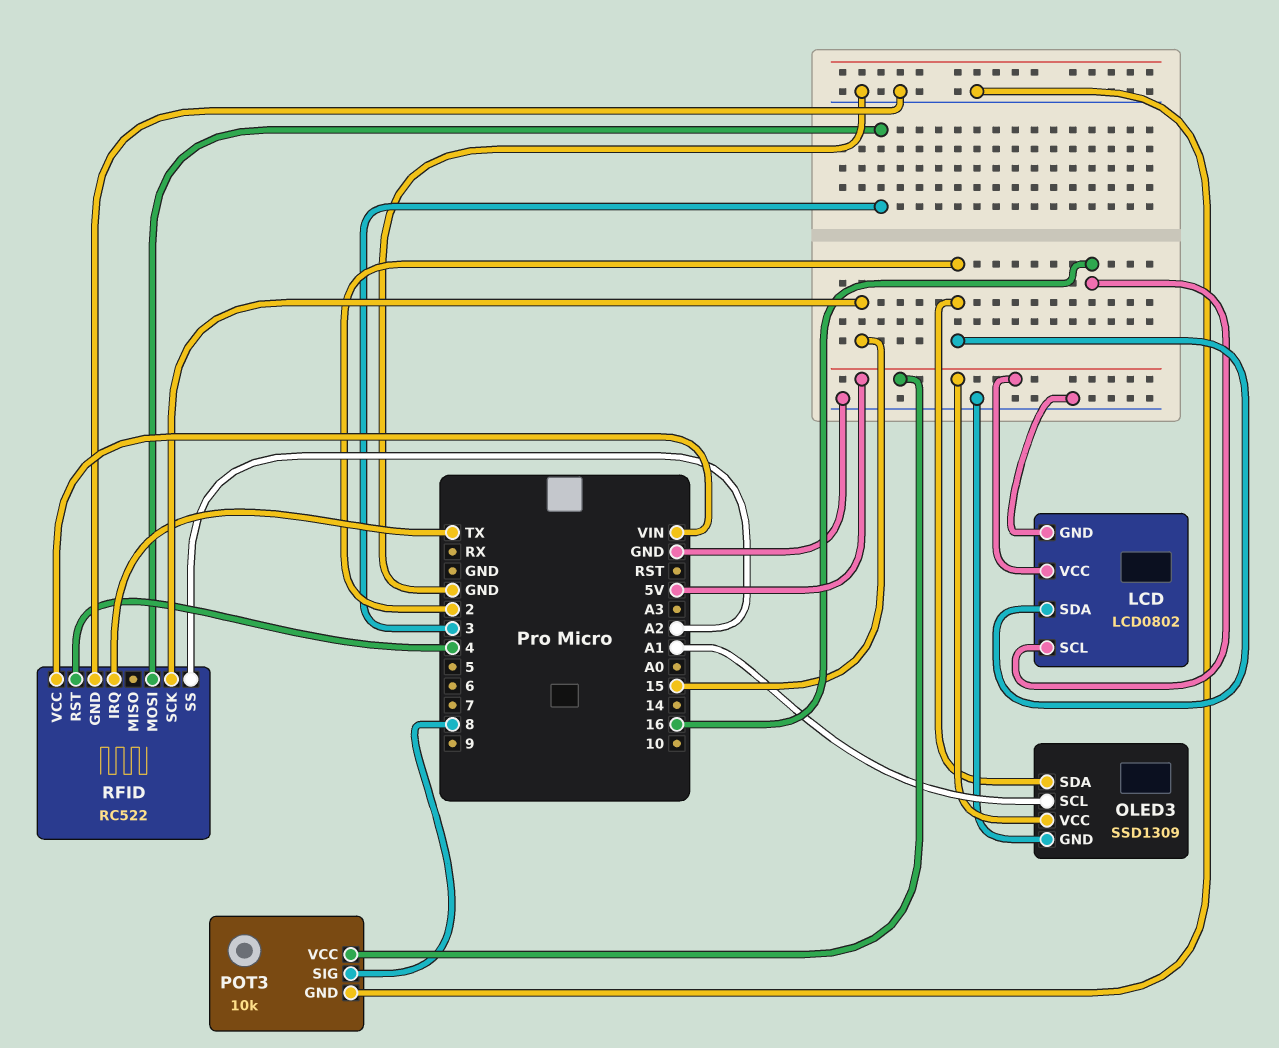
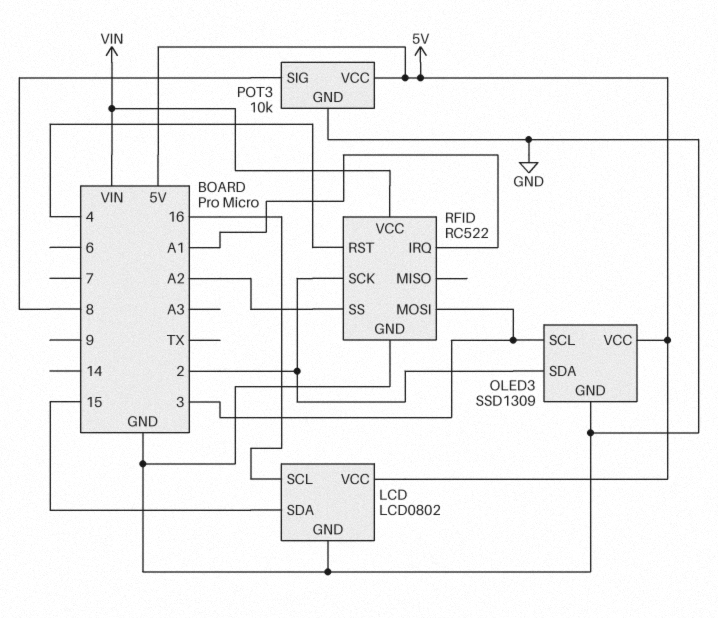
LCD pin SDA: 2 -> 15
OLED3 pin SCL: A1 -> 3
RFID pin IRQ: TX -> A1
RFID pin SCK: 15 -> 2

